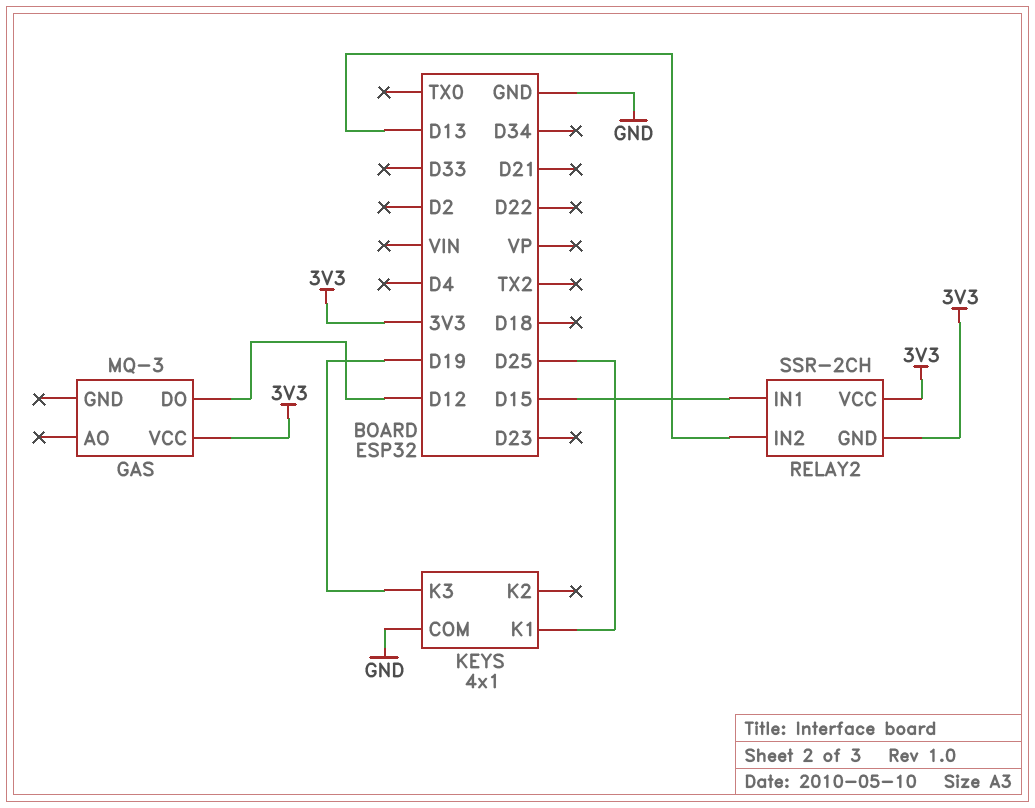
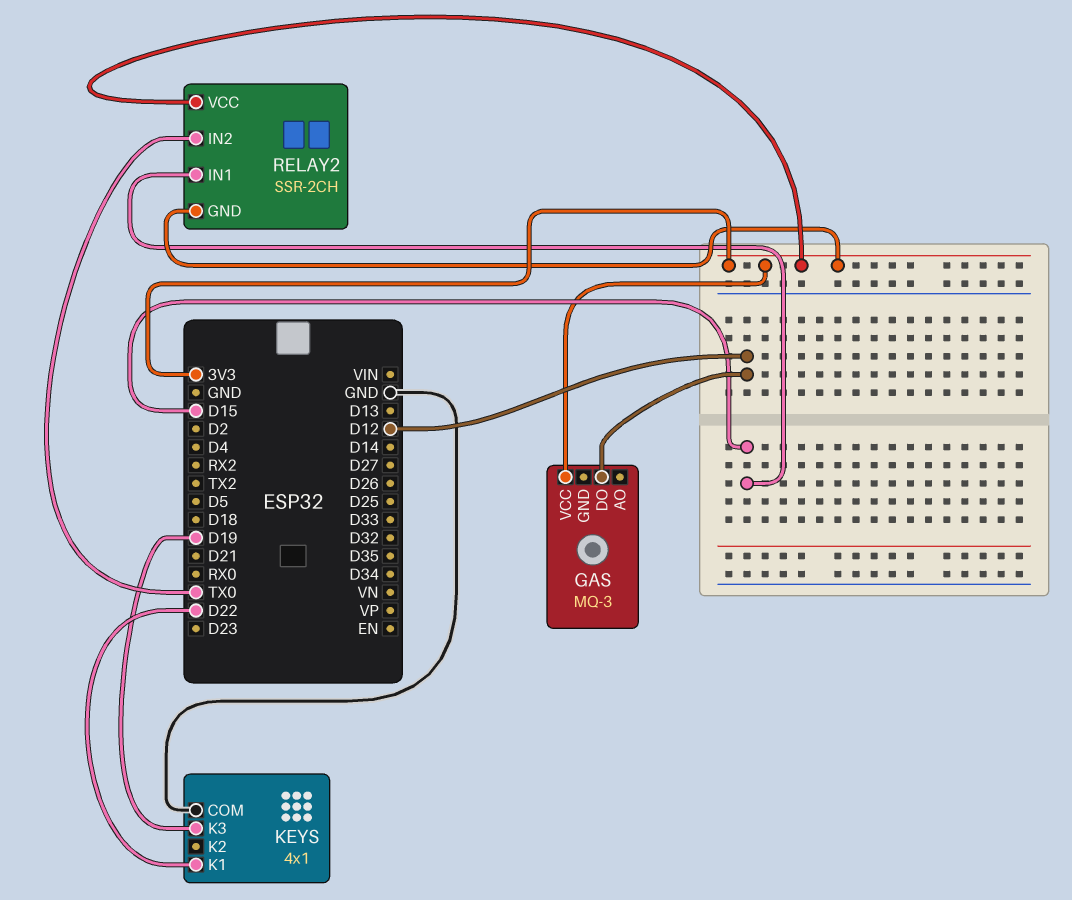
KEYS pin K1: D25 -> D22
RELAY2 pin IN2: D13 -> TX0

